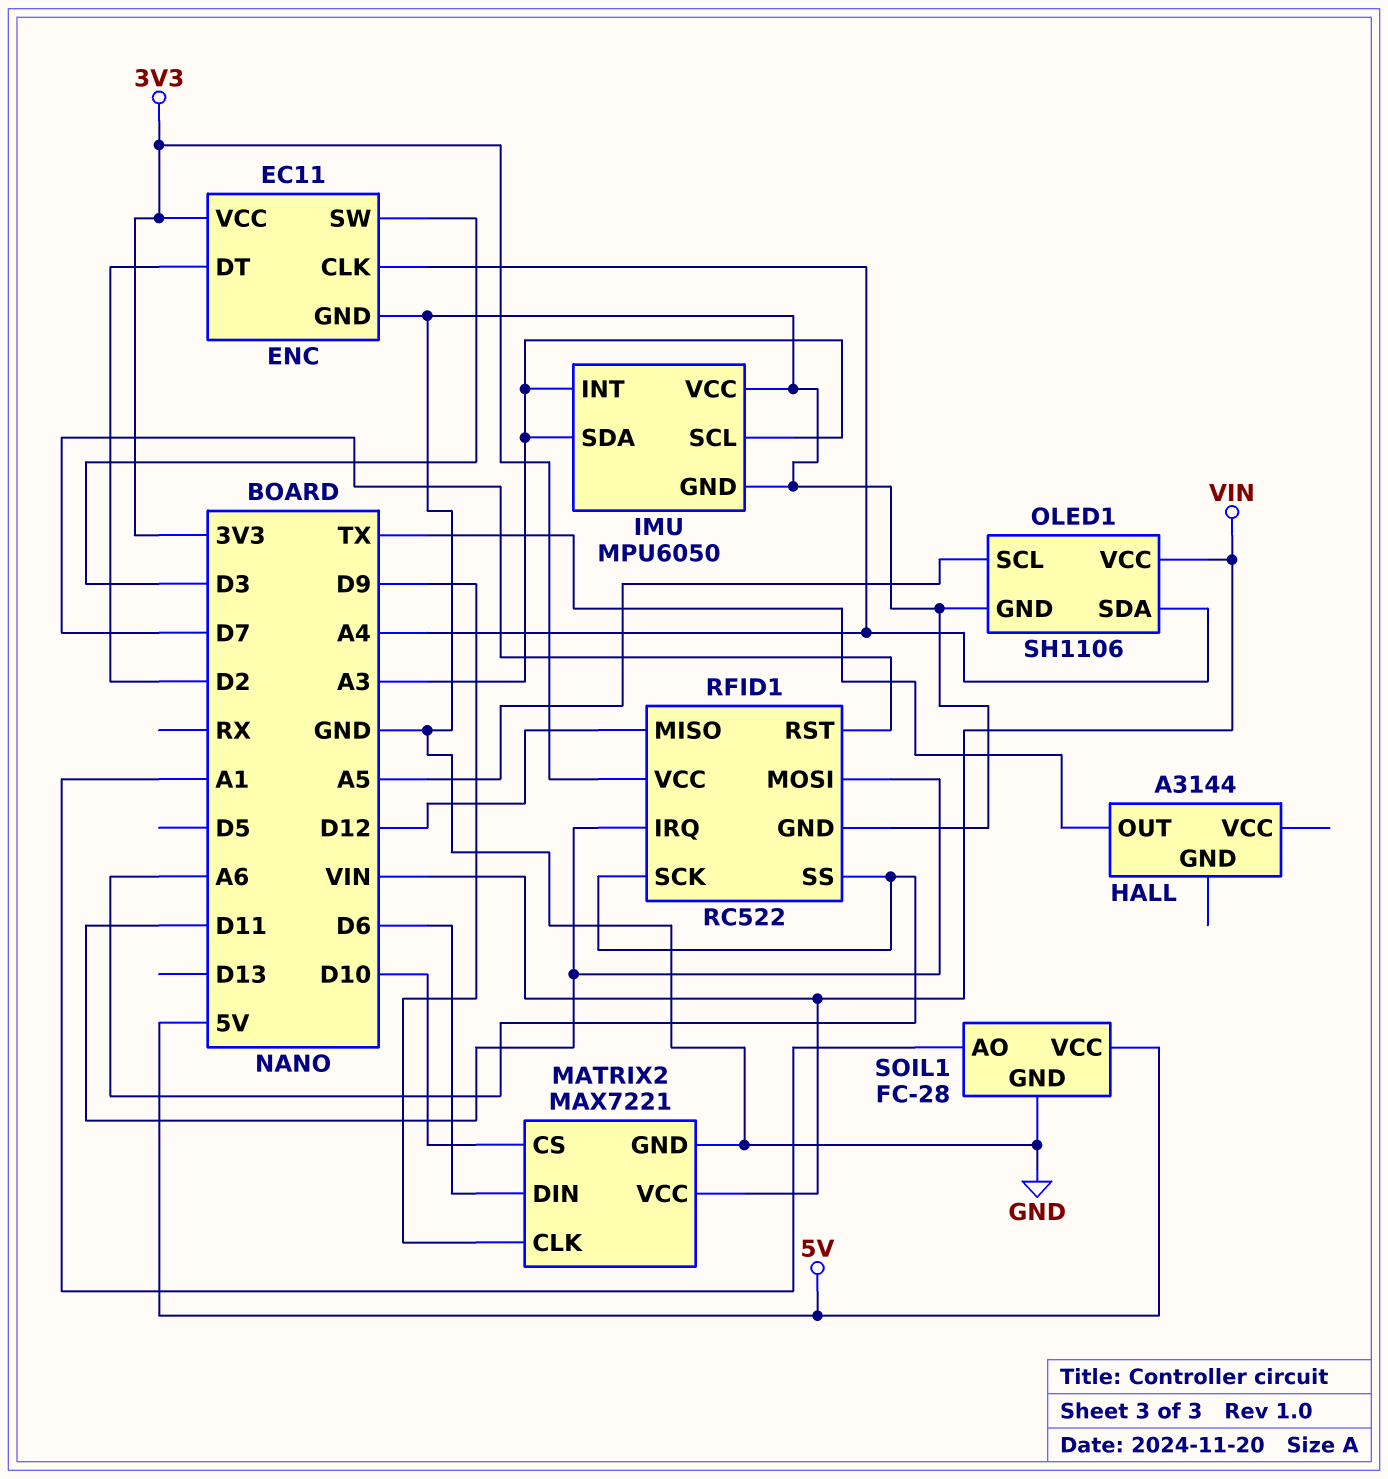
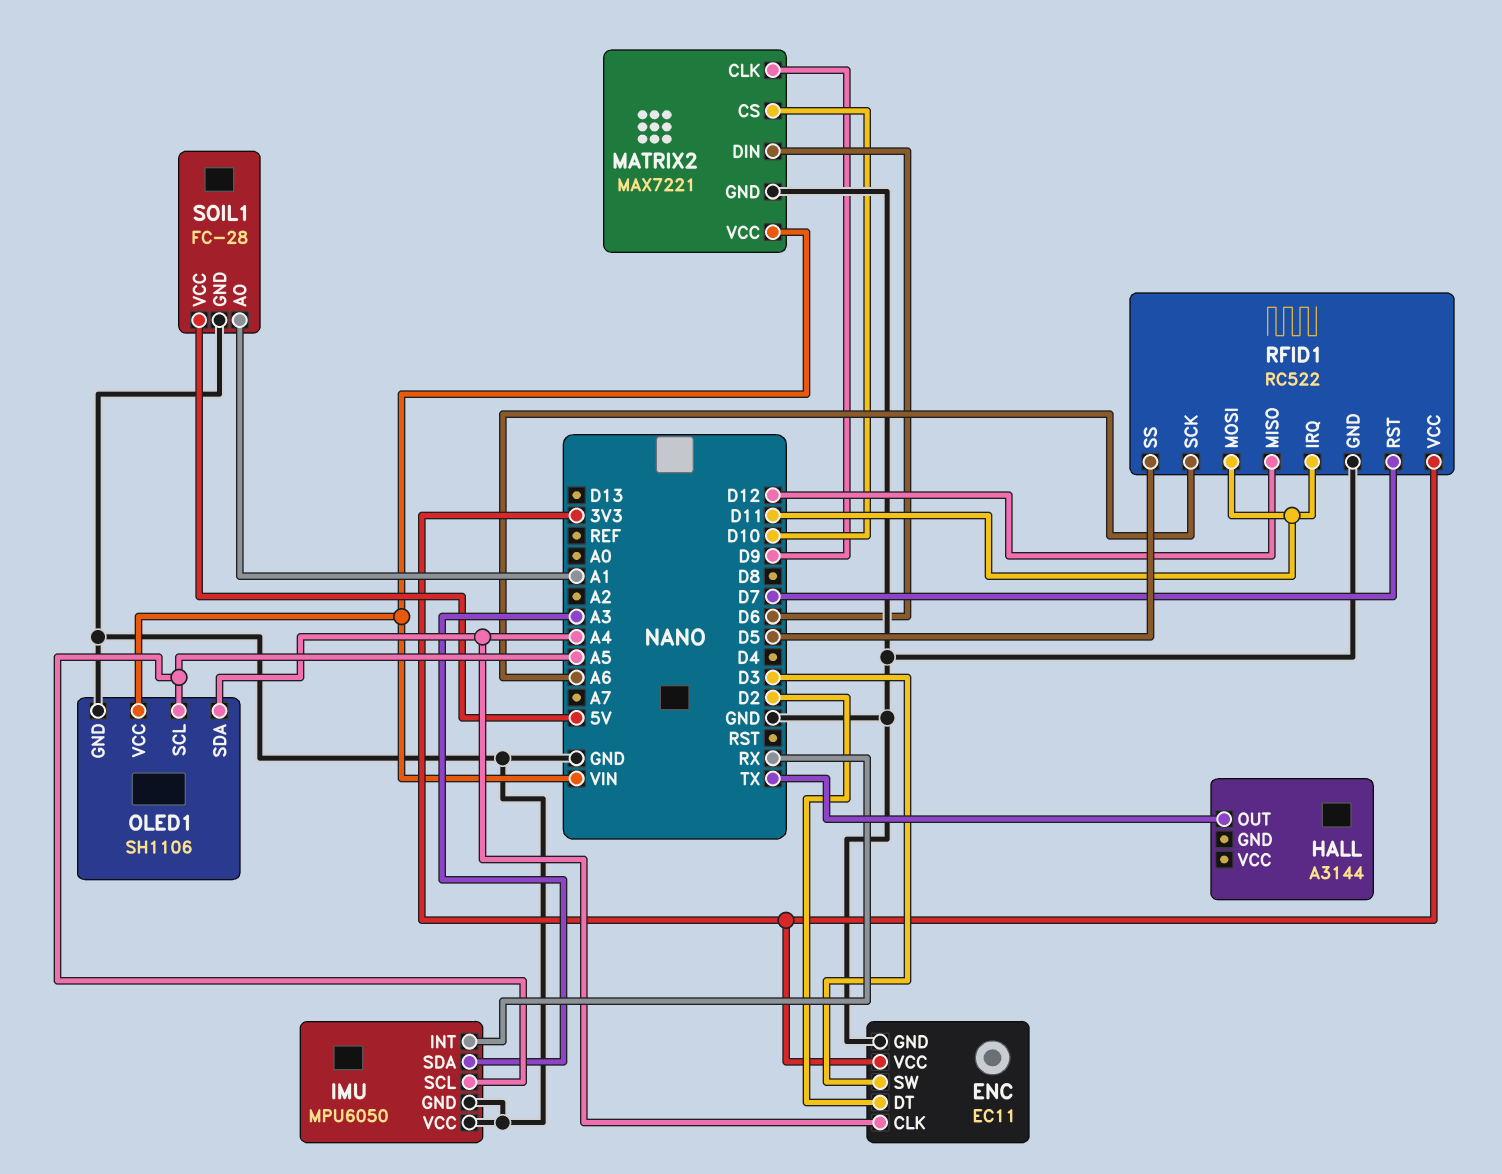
IMU pin INT: A3 -> RX
IMU pin SCL: A3 -> A5
RFID1 pin SS: A6 -> D5

